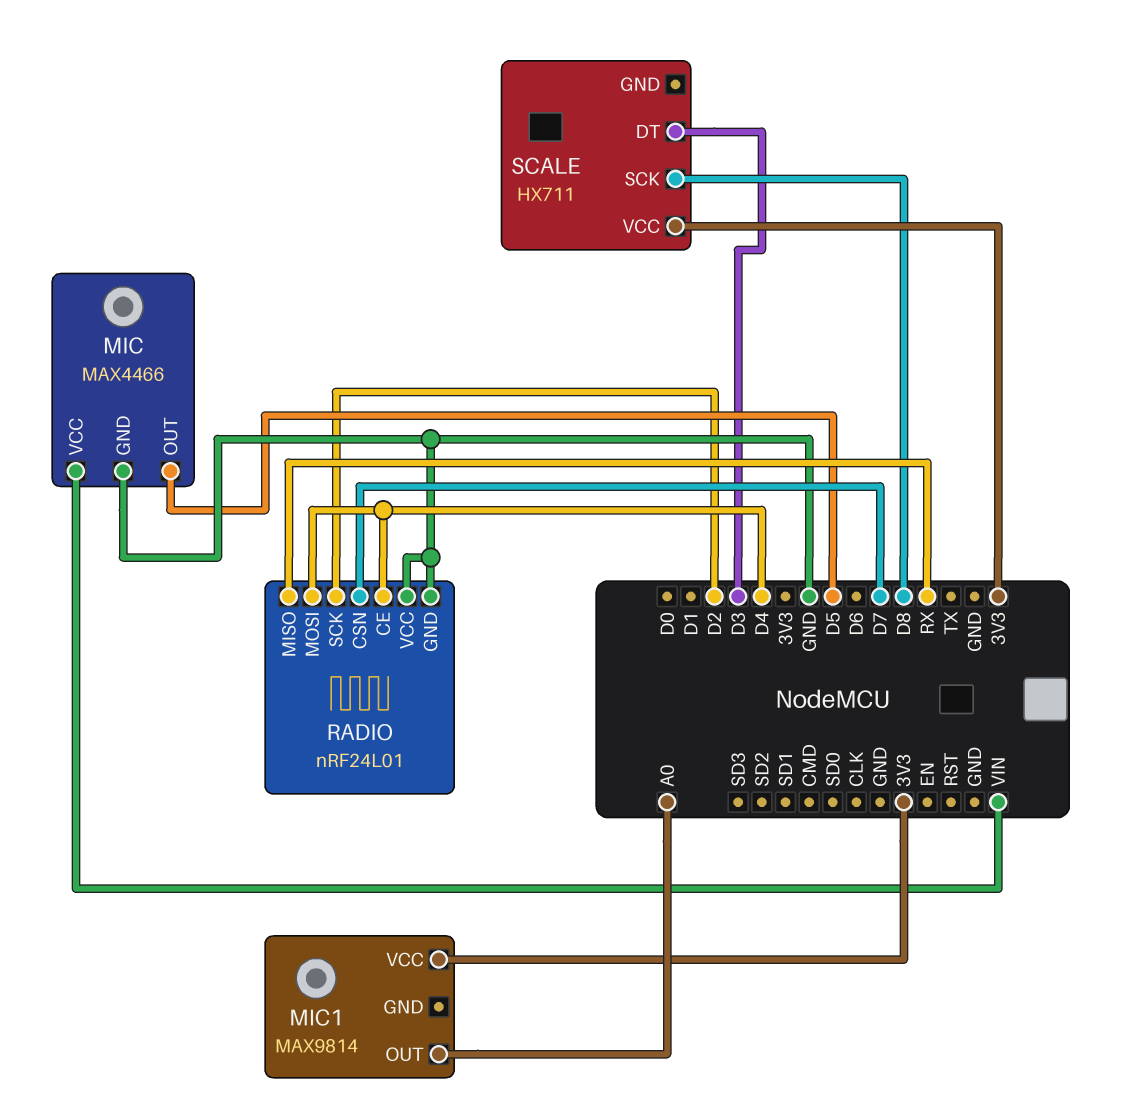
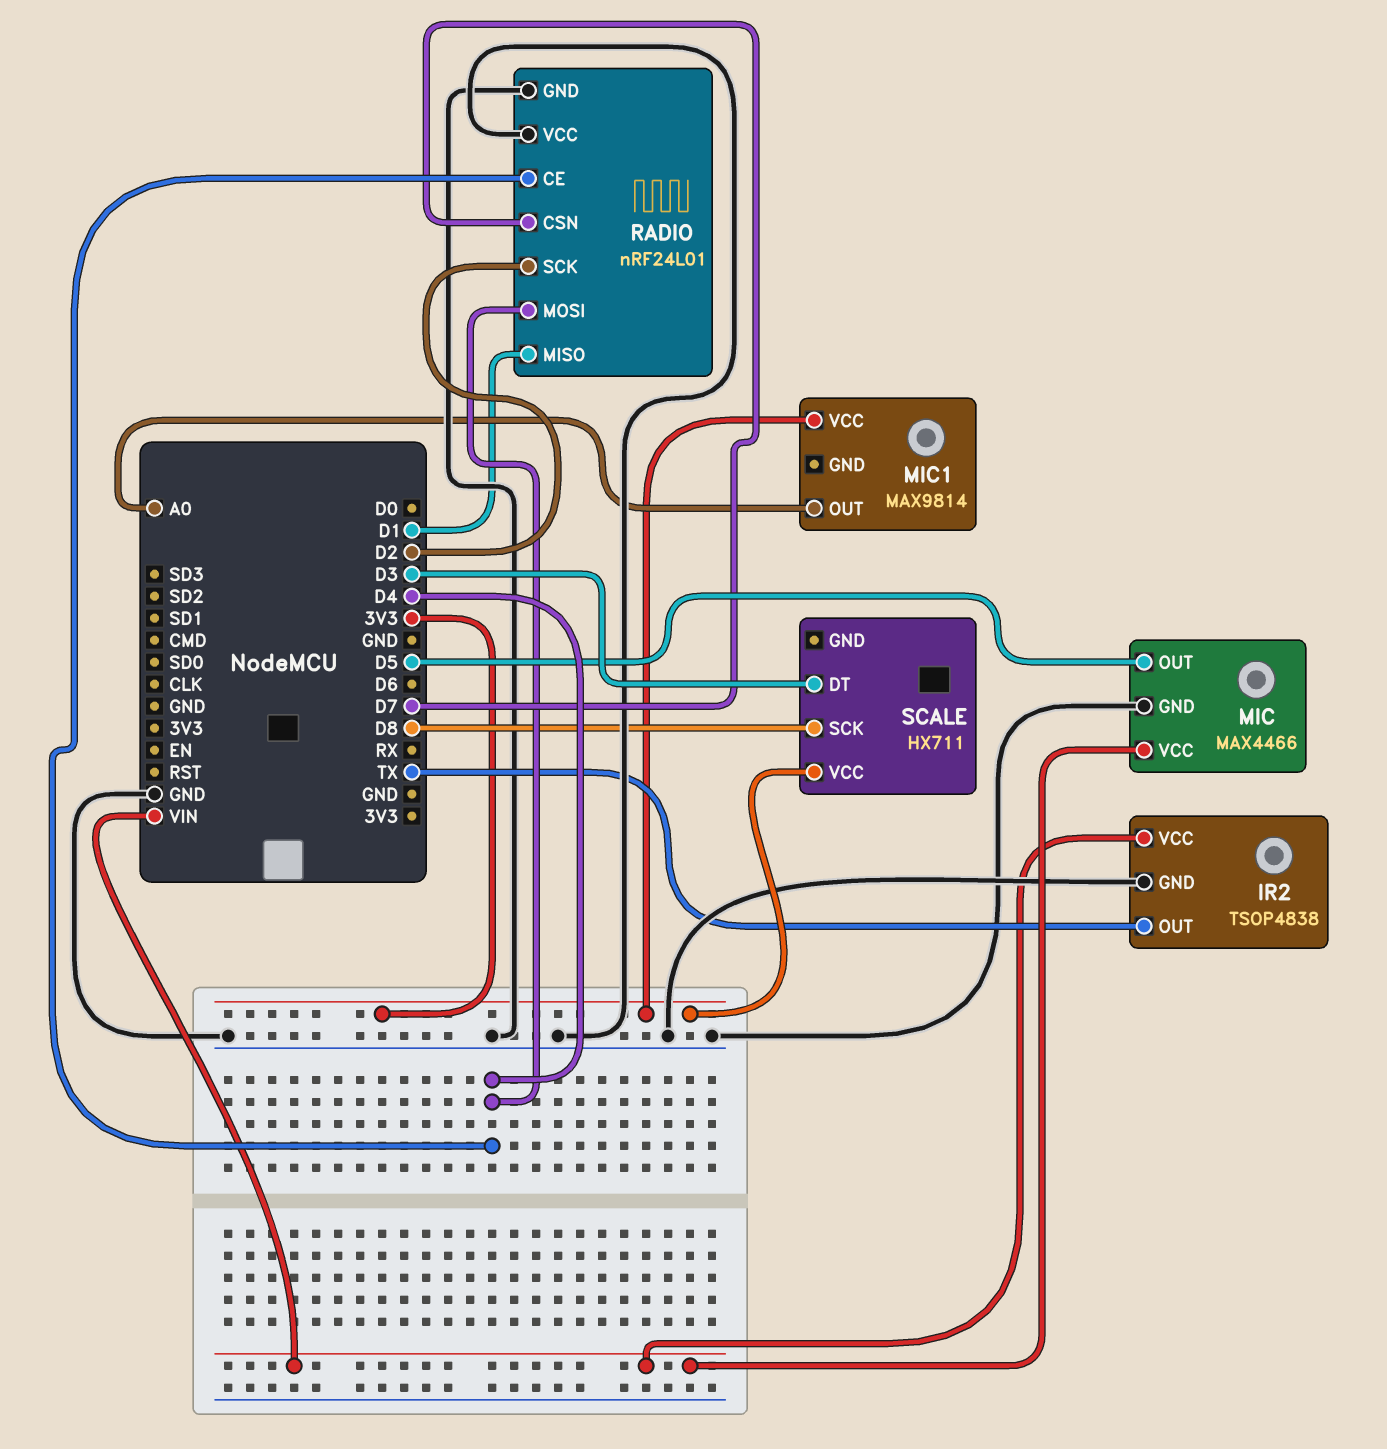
IR2: none -> TSOP4838
IR2 pin GND: none -> GND
IR2 pin OUT: none -> TX
IR2 pin VCC: none -> VIN
RADIO pin MISO: RX -> D1

